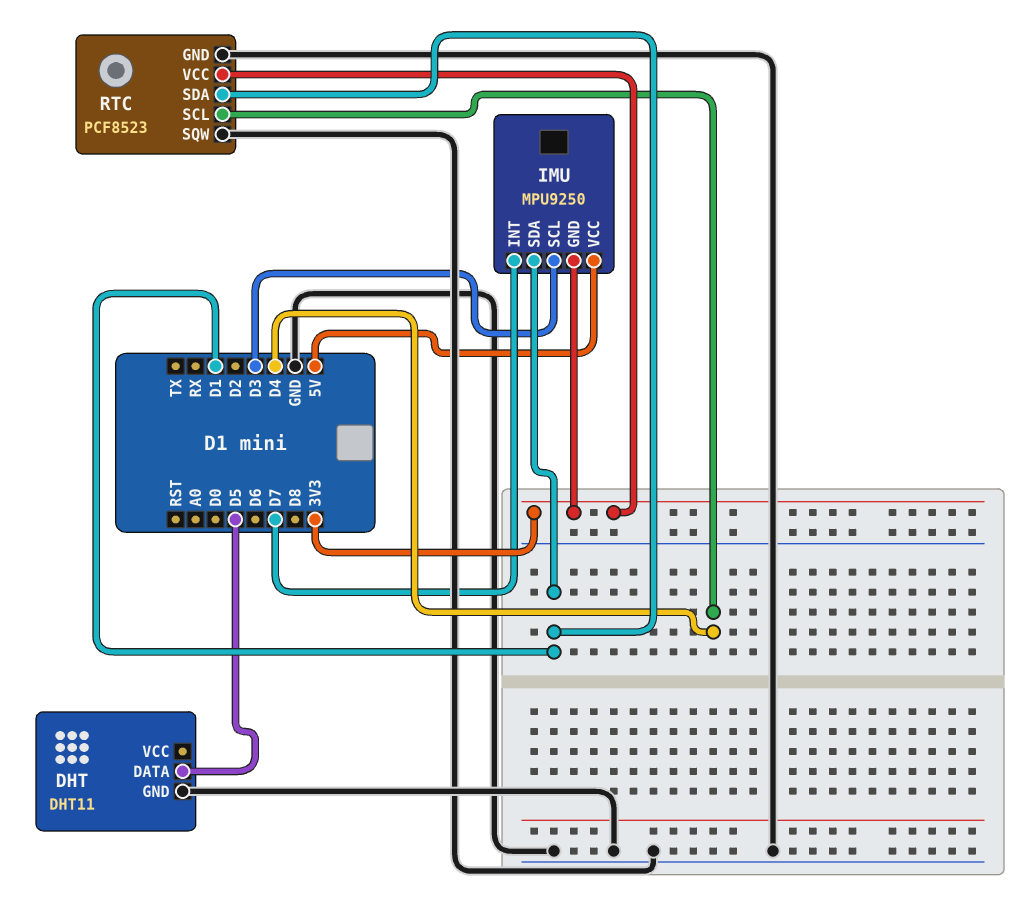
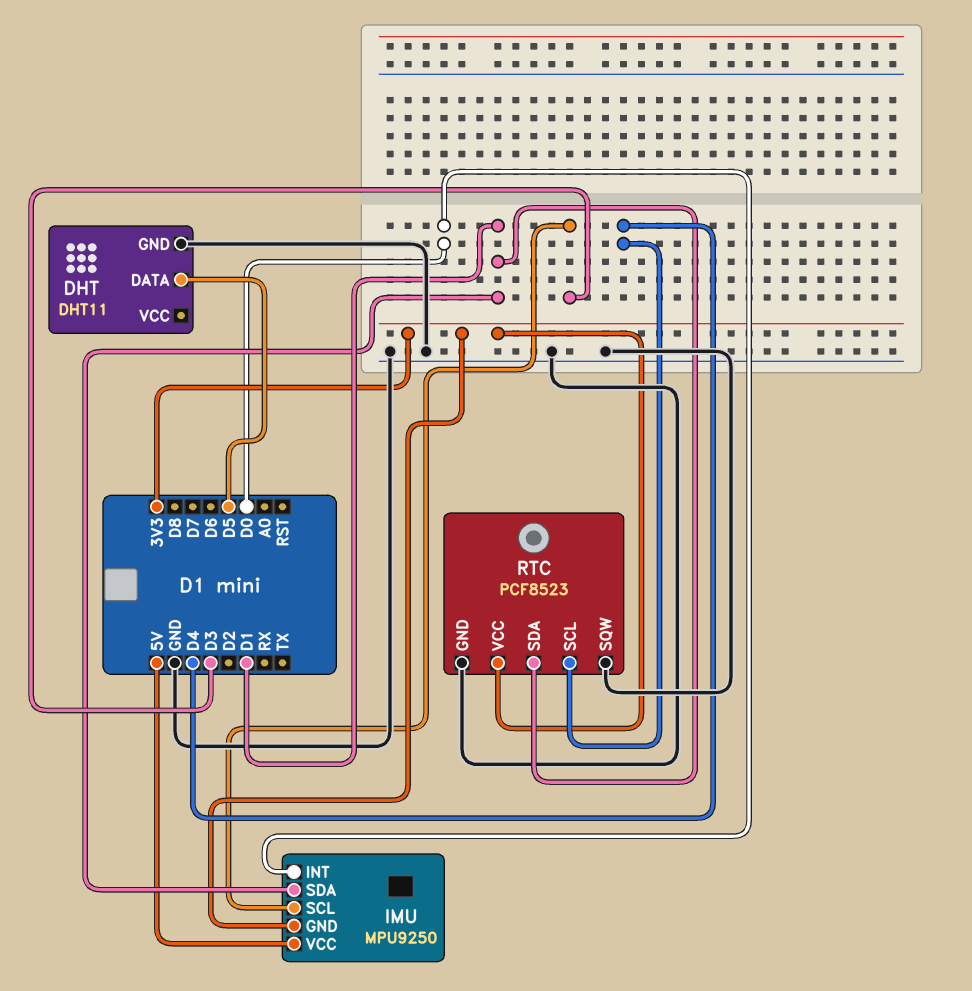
IMU pin INT: D7 -> D0

